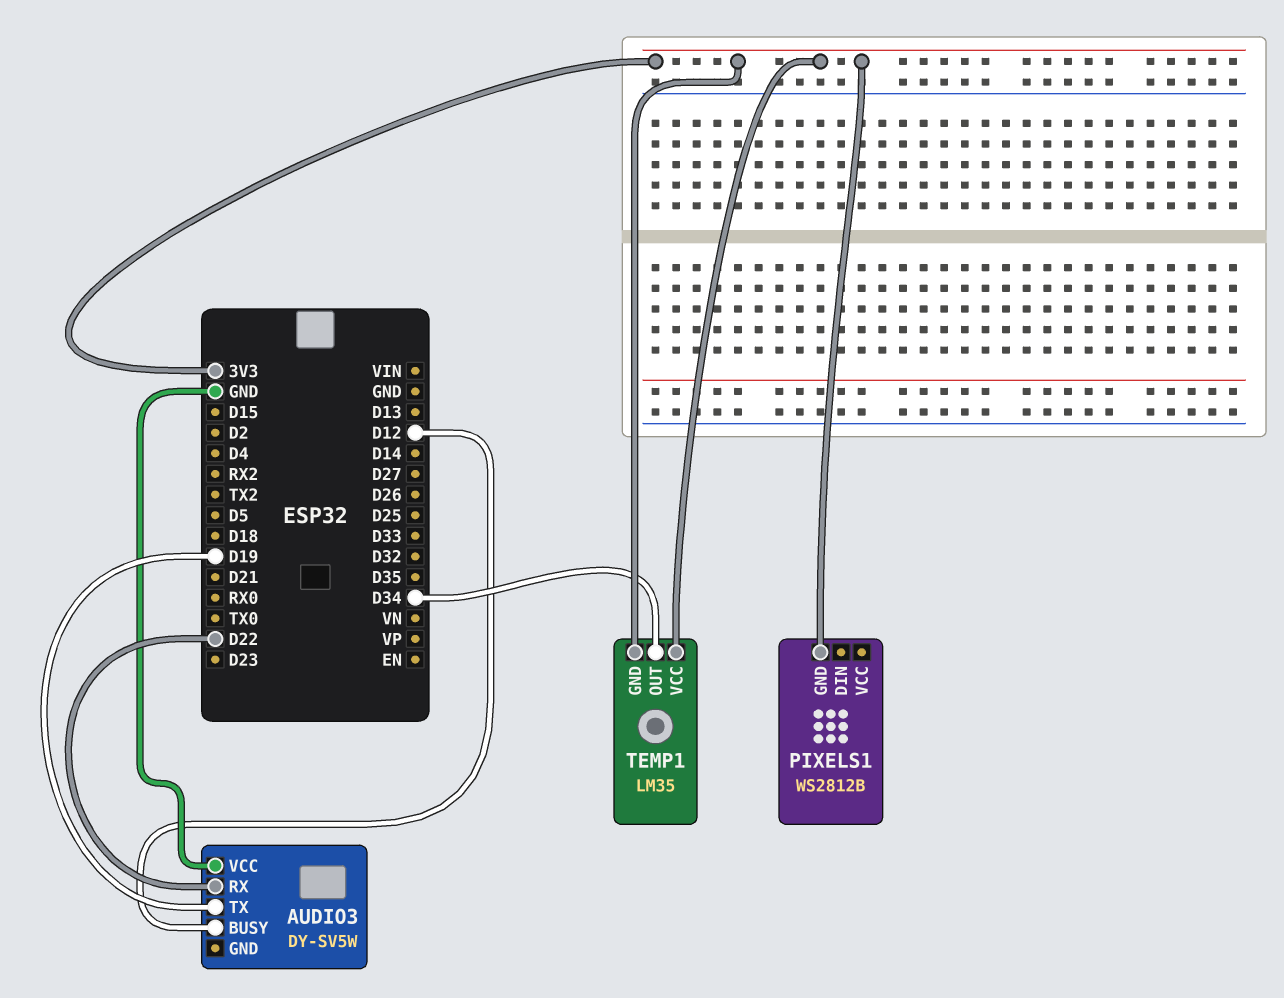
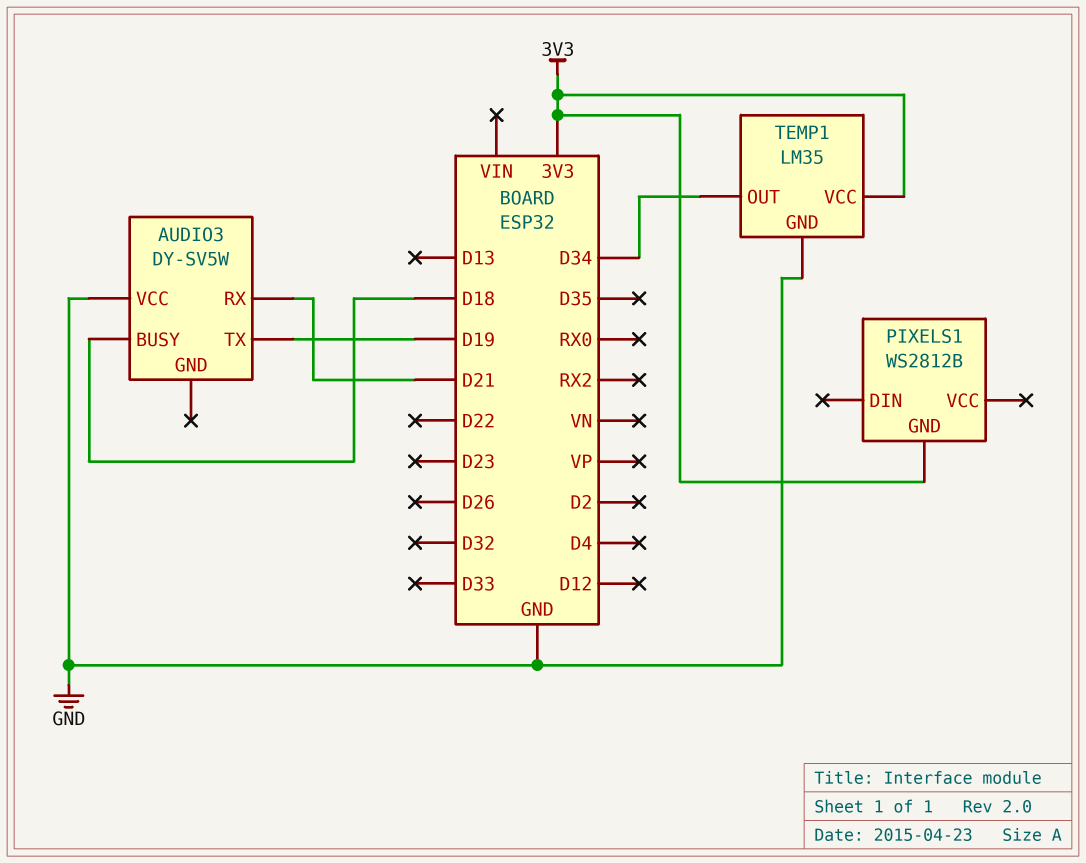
AUDIO3 pin BUSY: D12 -> D18
AUDIO3 pin RX: D22 -> D21
TEMP1 pin GND: 3V3 -> GND

